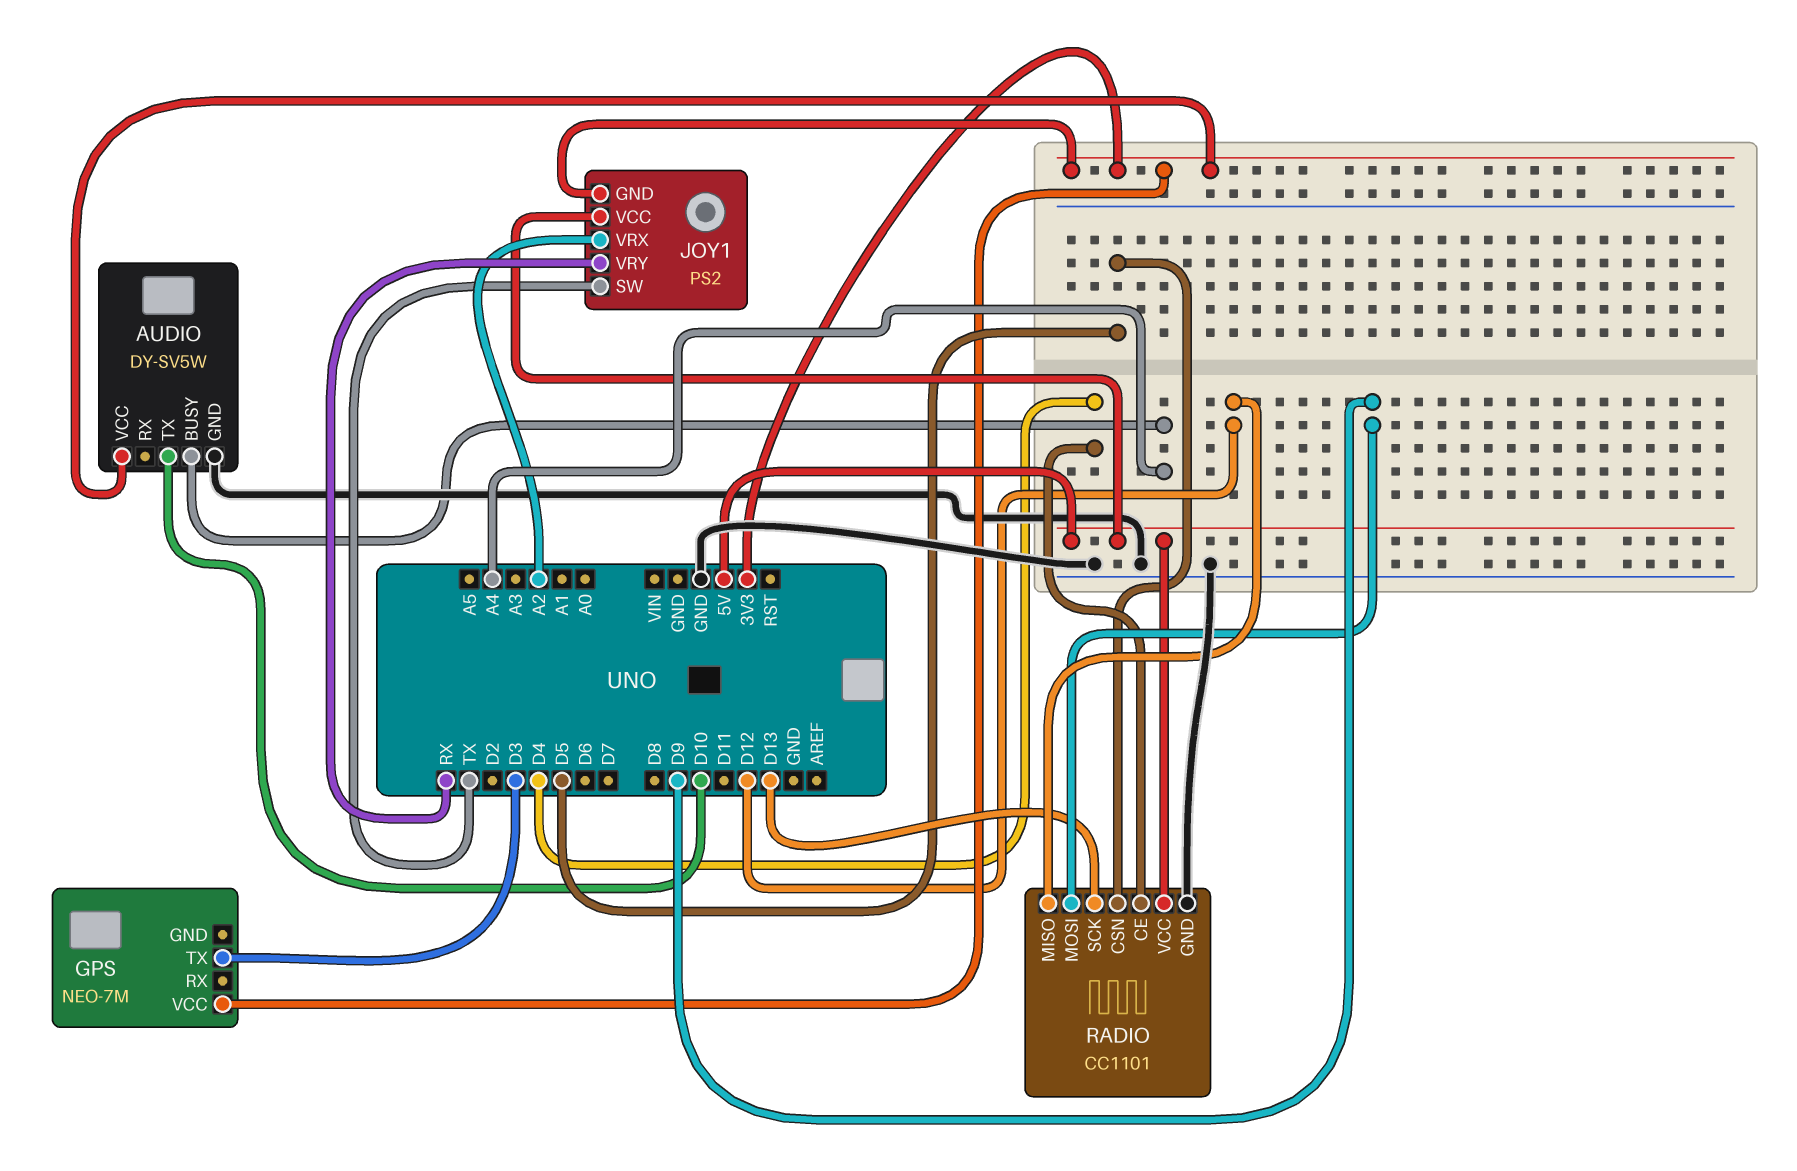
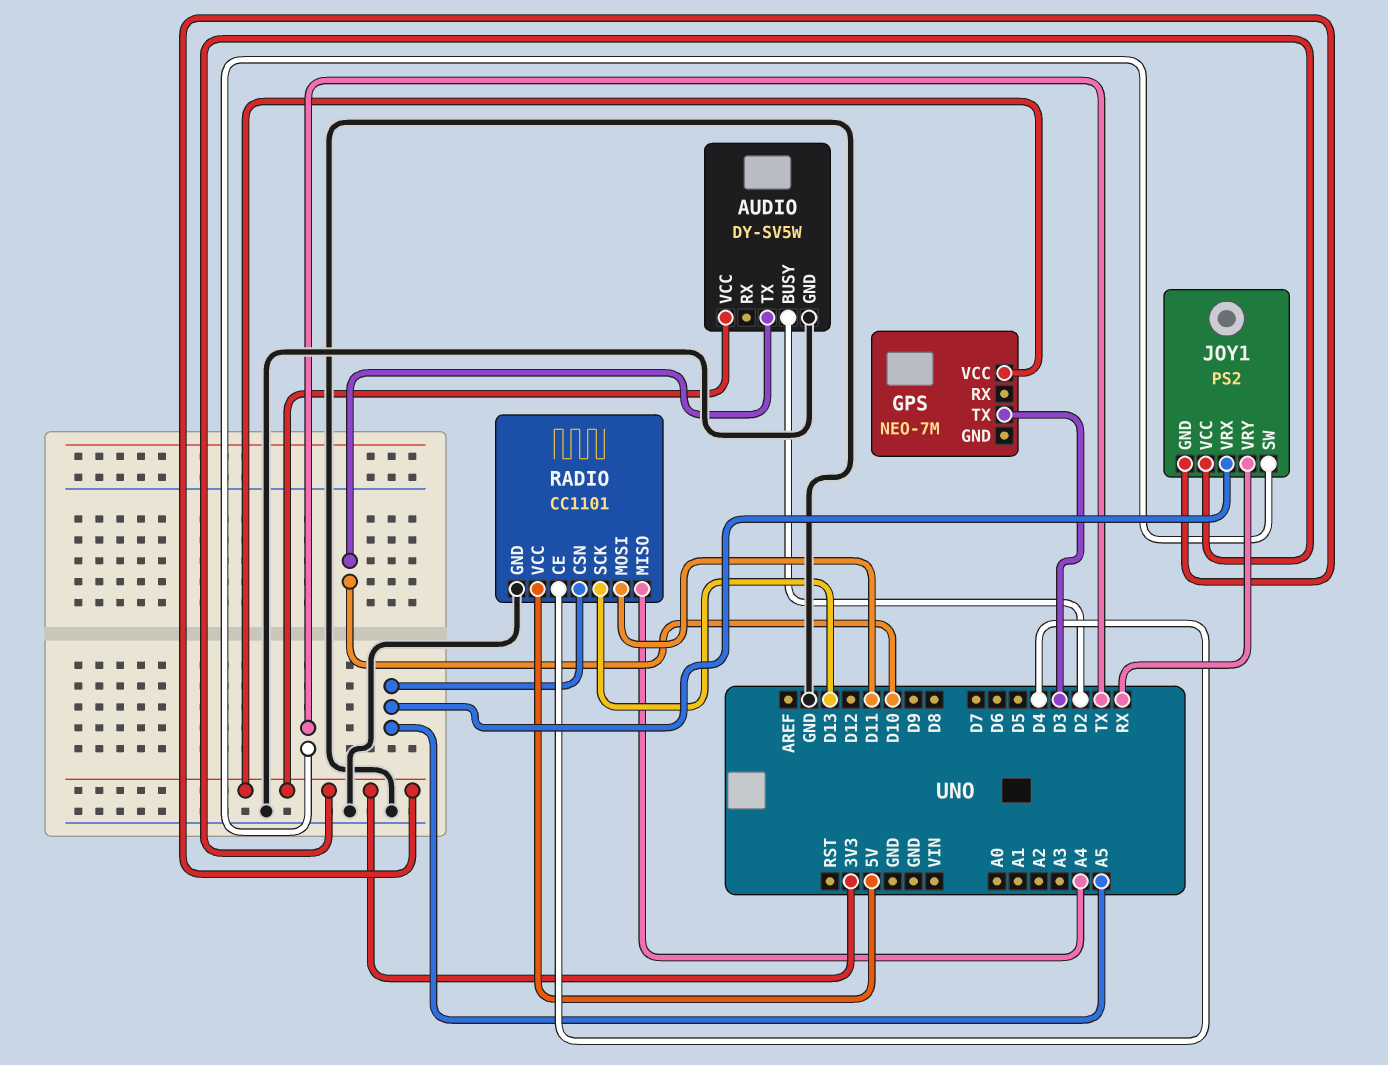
AUDIO pin BUSY: A4 -> D2
JOY1 pin VCC: 5V -> 3V3
JOY1 pin VRX: A2 -> A5
RADIO pin CSN: D5 -> A5
RADIO pin MISO: D12 -> A4
RADIO pin MOSI: D9 -> D11

